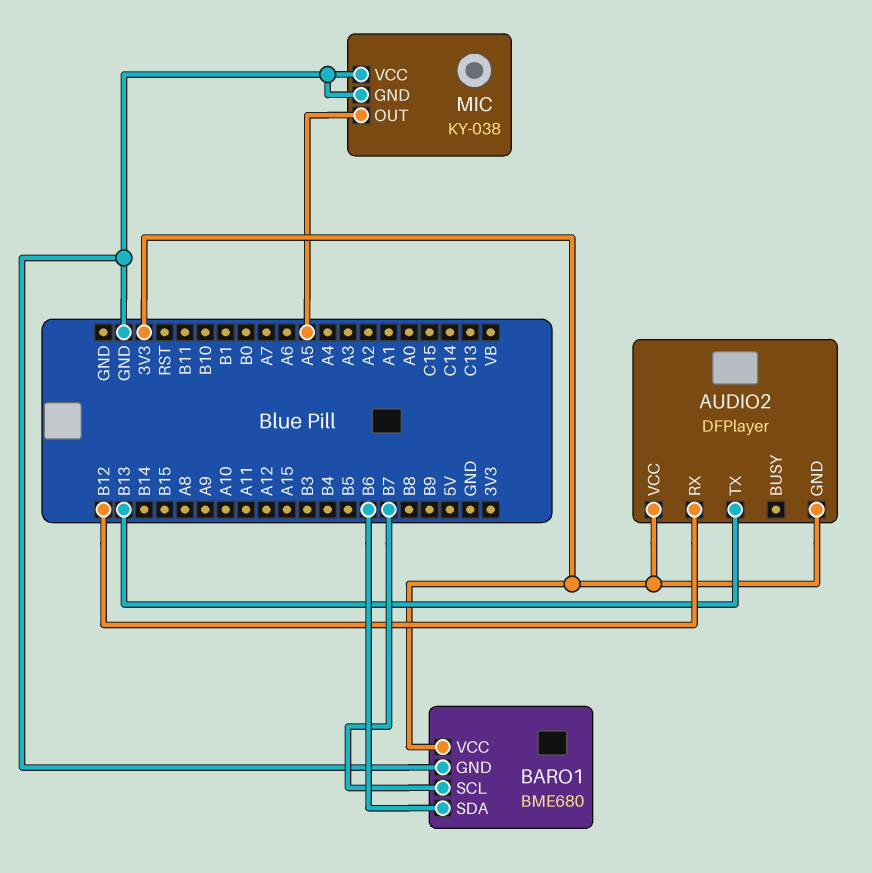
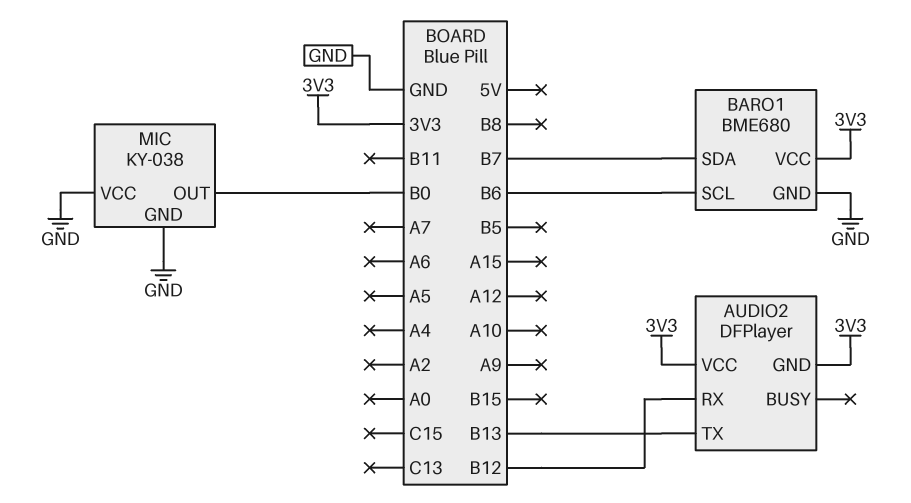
BARO1 pin SCL: B7 -> B6
BARO1 pin SDA: B6 -> B7
MIC pin OUT: A5 -> B0

